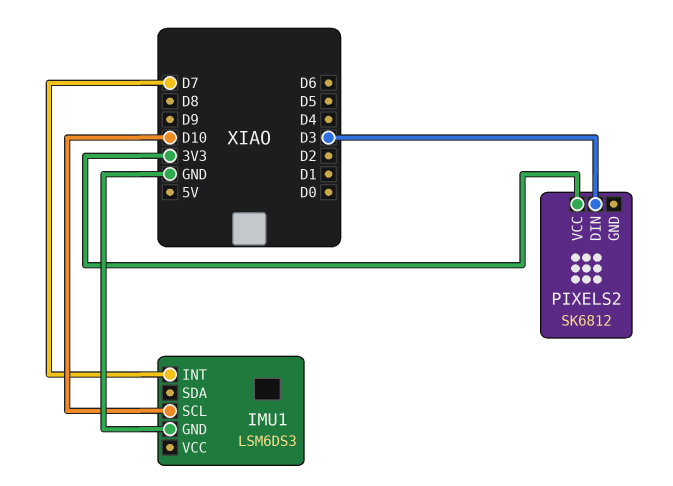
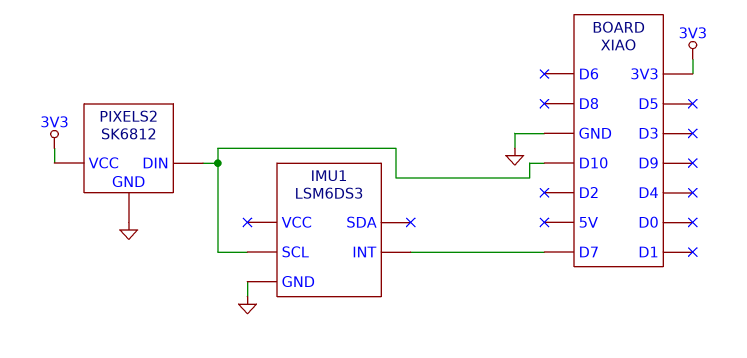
PIXELS2 pin DIN: D3 -> D10
PIXELS2 pin GND: none -> GND

